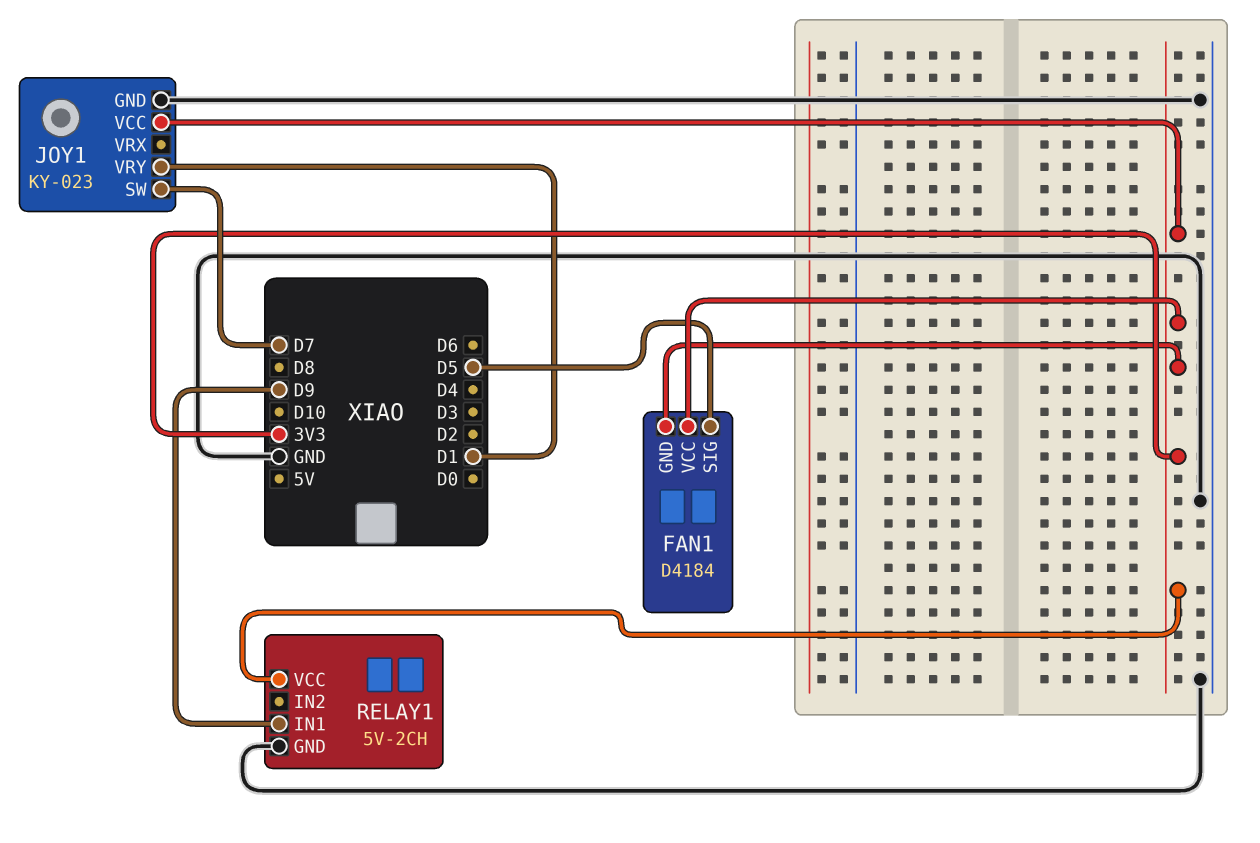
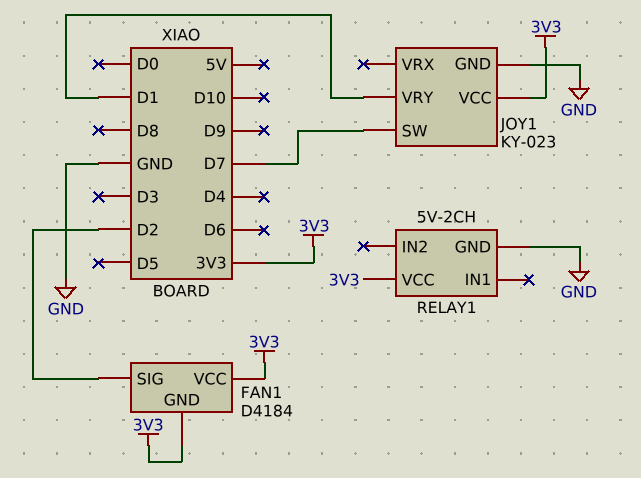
FAN1 pin SIG: D5 -> D2
RELAY1 pin IN1: D9 -> none

